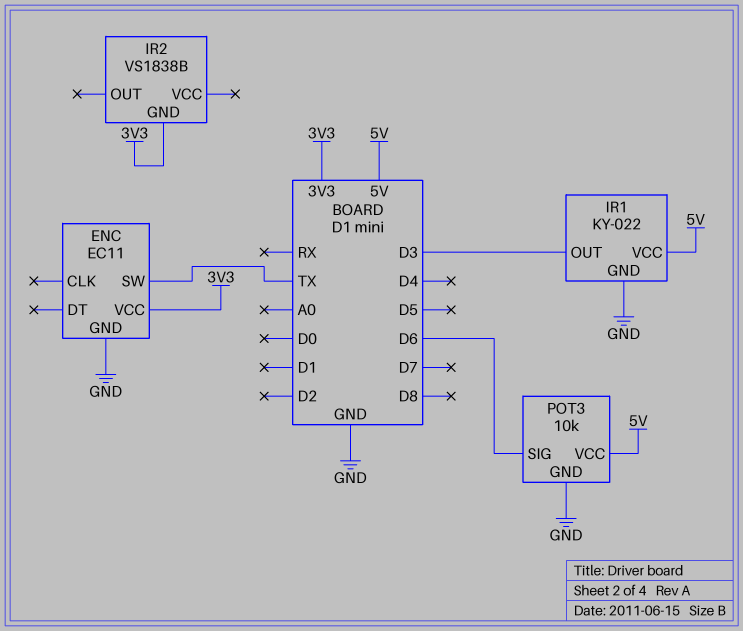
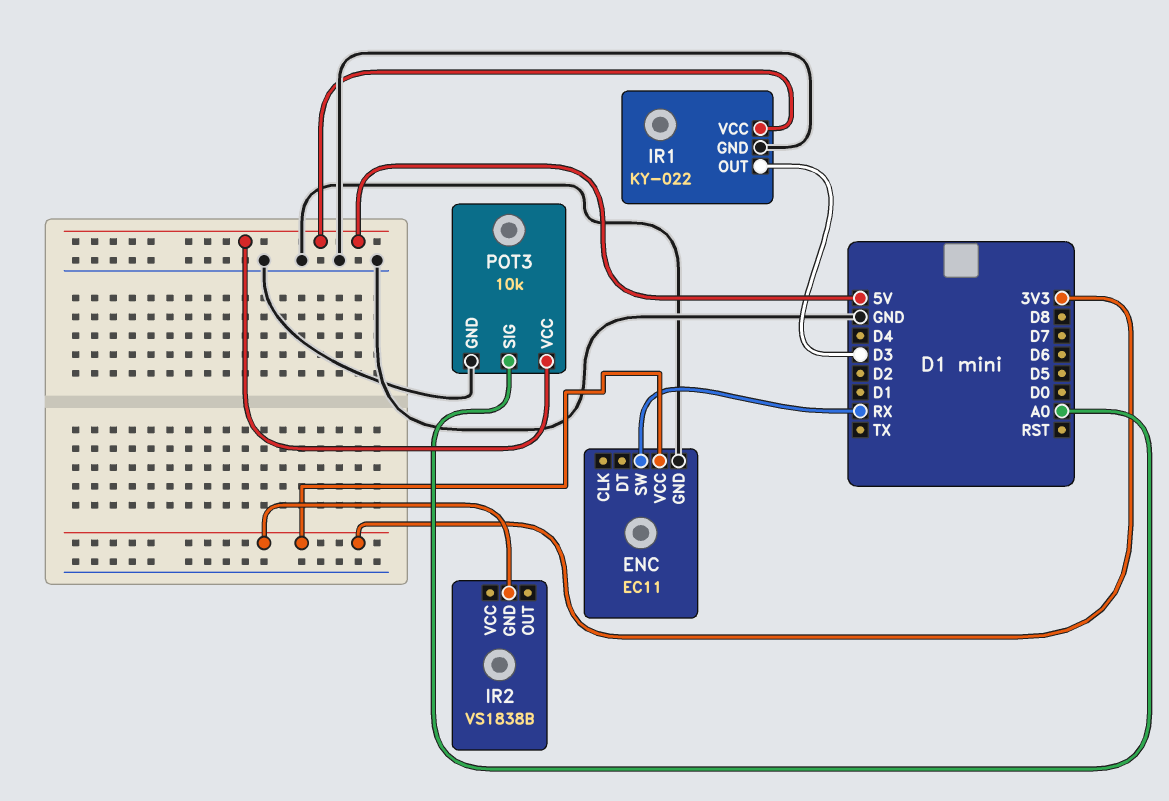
ENC pin SW: TX -> RX
POT3 pin SIG: D6 -> A0

